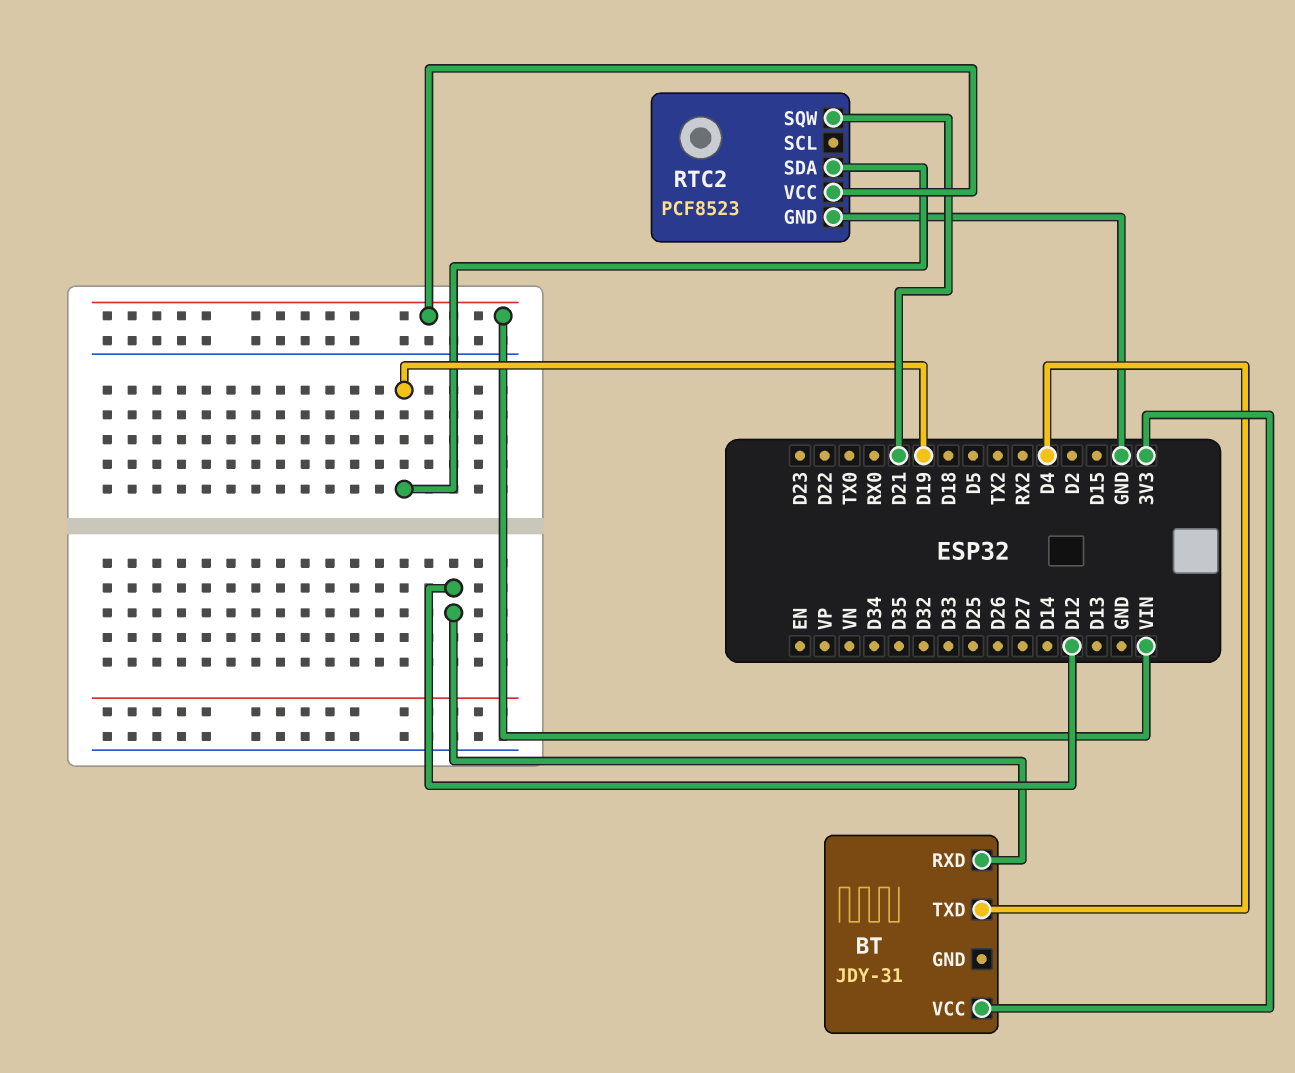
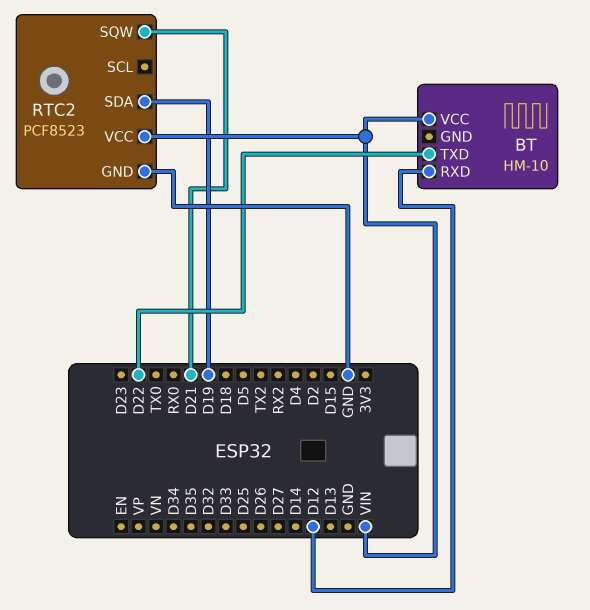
BT: JDY-31 -> HM-10
BT pin TXD: D4 -> D22
BT pin VCC: 3V3 -> VIN

